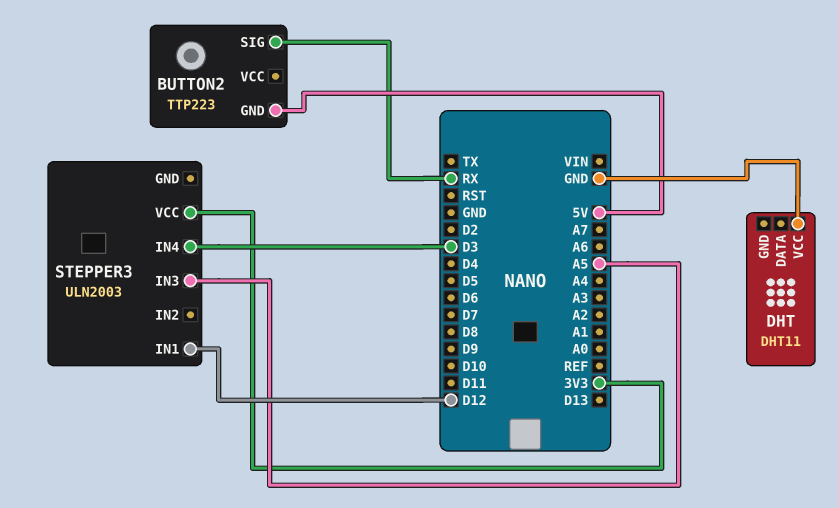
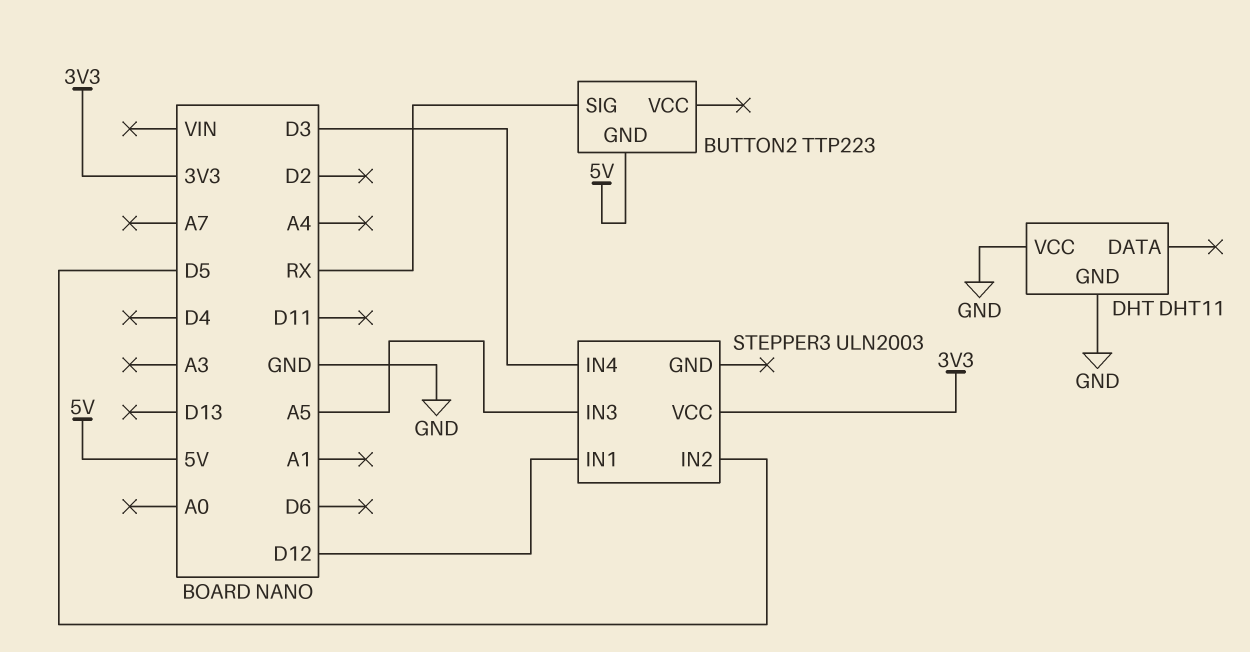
DHT pin GND: none -> GND
STEPPER3 pin IN2: none -> D5

